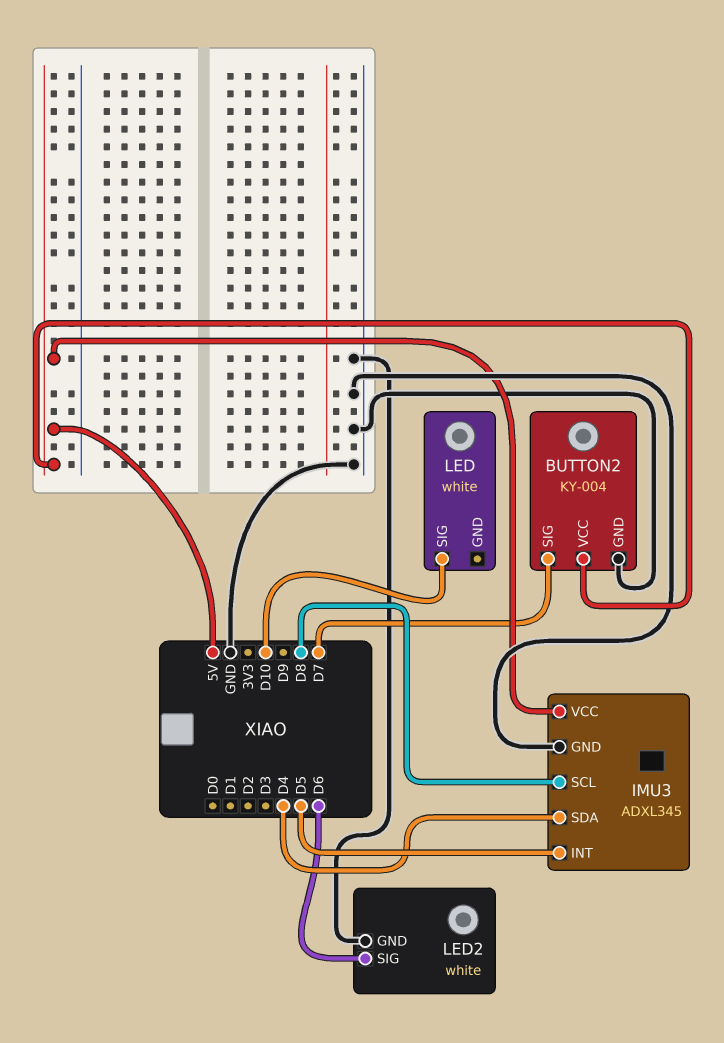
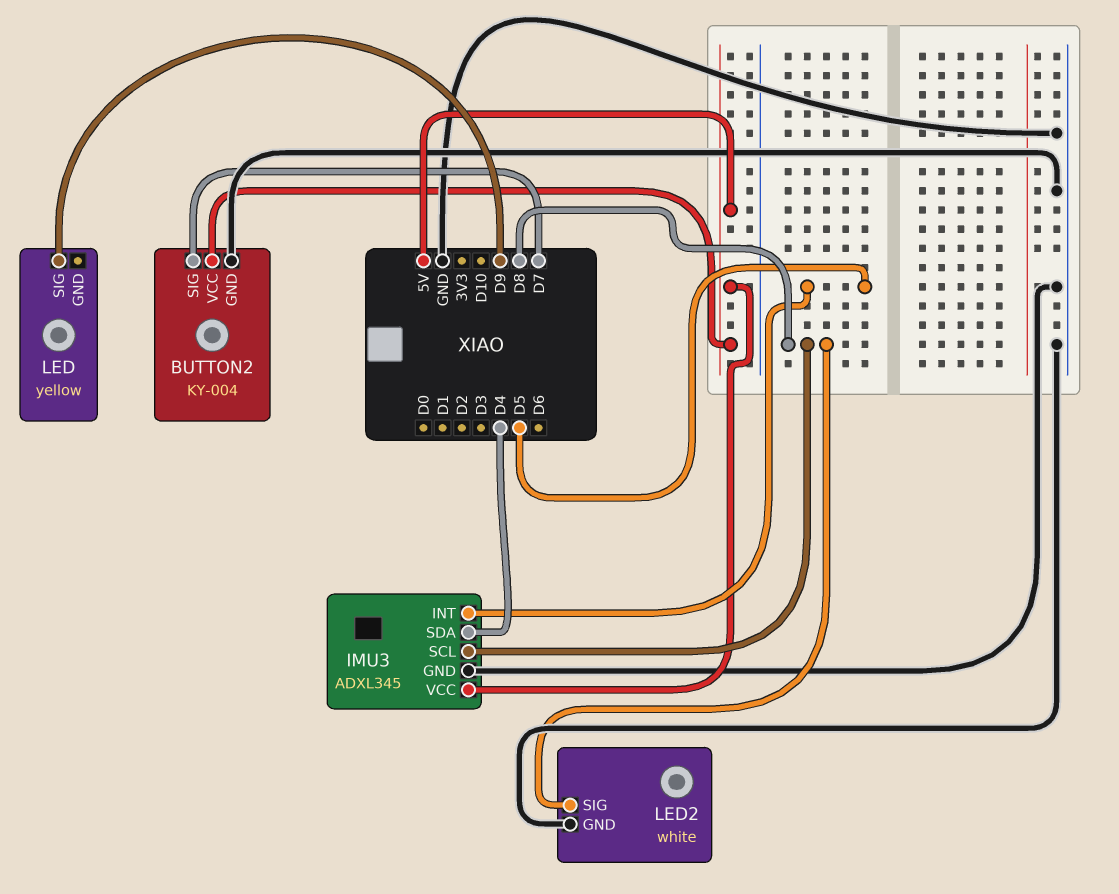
LED: white -> yellow
LED pin SIG: D10 -> D9
LED2 pin SIG: D6 -> D8

